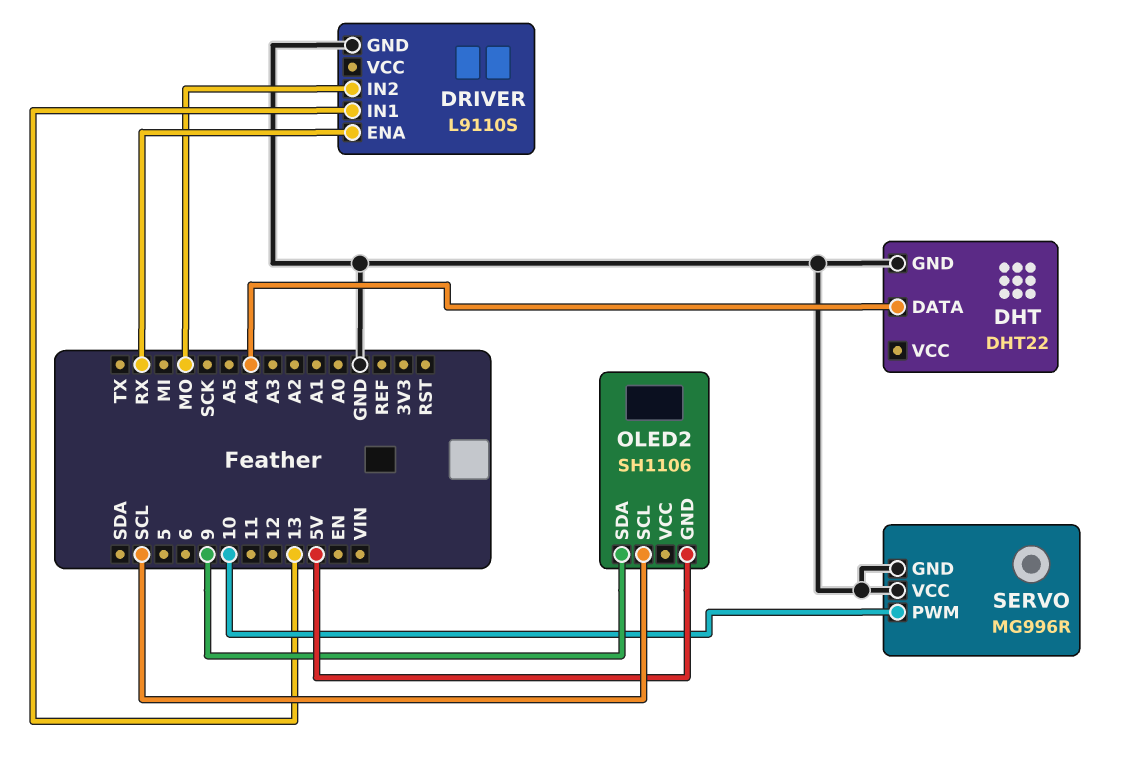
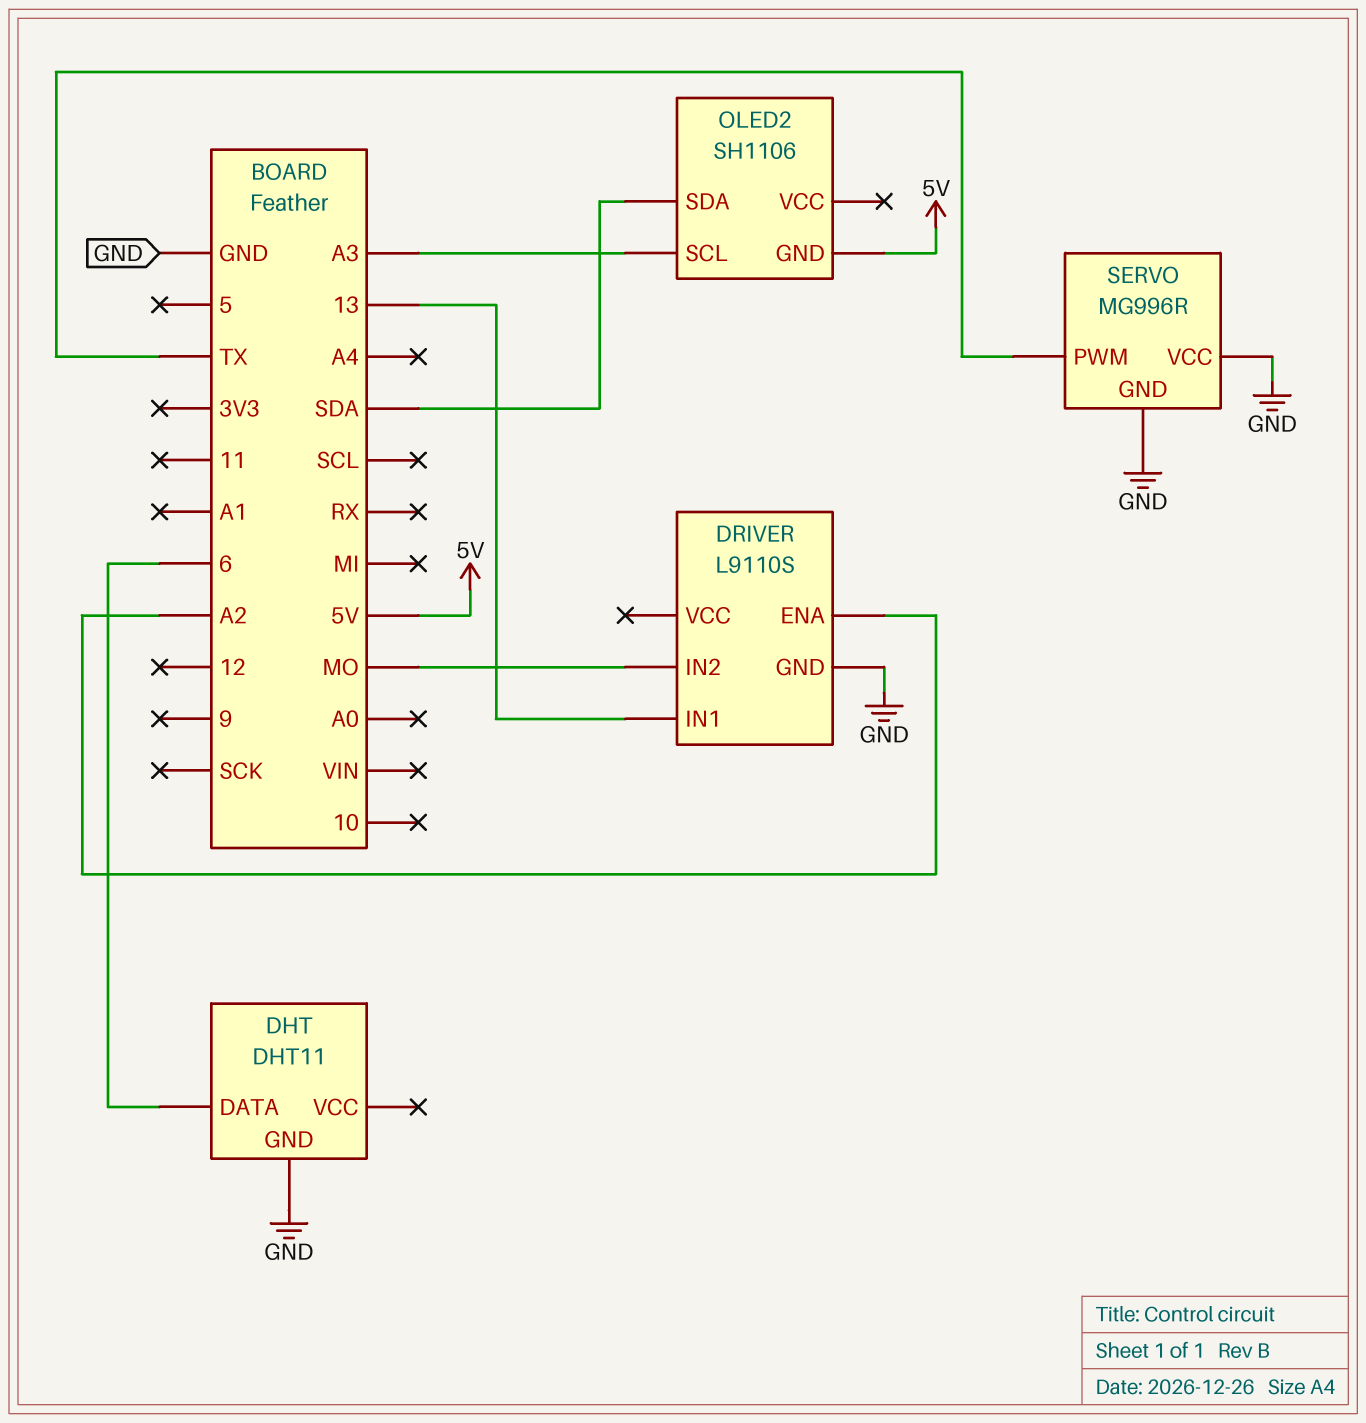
DHT: DHT22 -> DHT11
DHT pin DATA: A4 -> 6
DRIVER pin ENA: RX -> A2
OLED2 pin SCL: SCL -> A3
OLED2 pin SDA: 9 -> SDA
SERVO pin PWM: 10 -> TX

